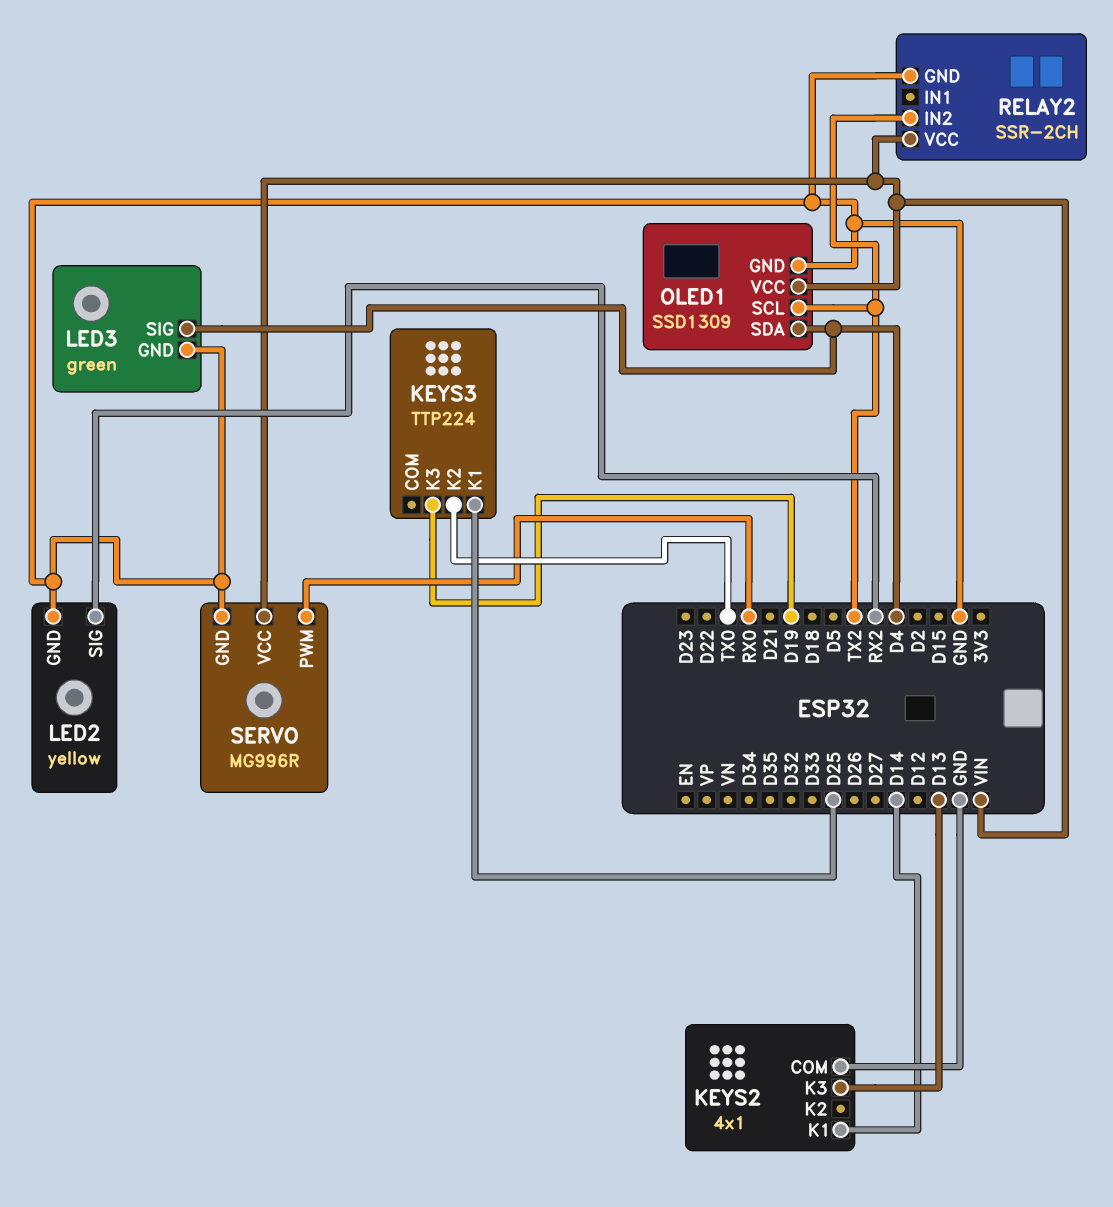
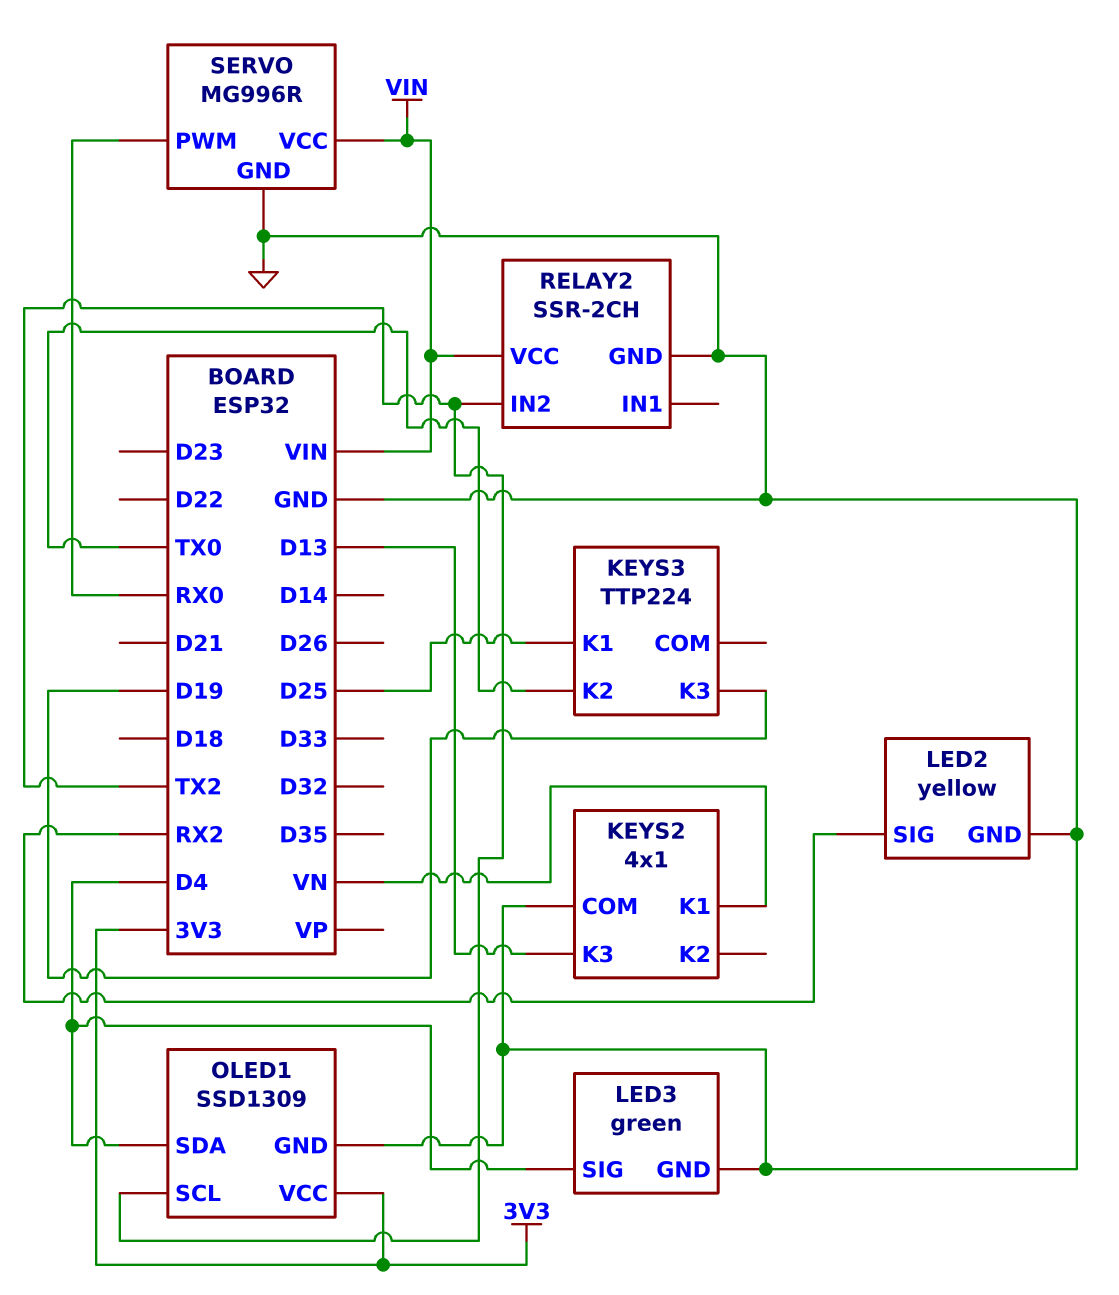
KEYS2 pin K1: D14 -> VN
OLED1 pin VCC: VIN -> 3V3

